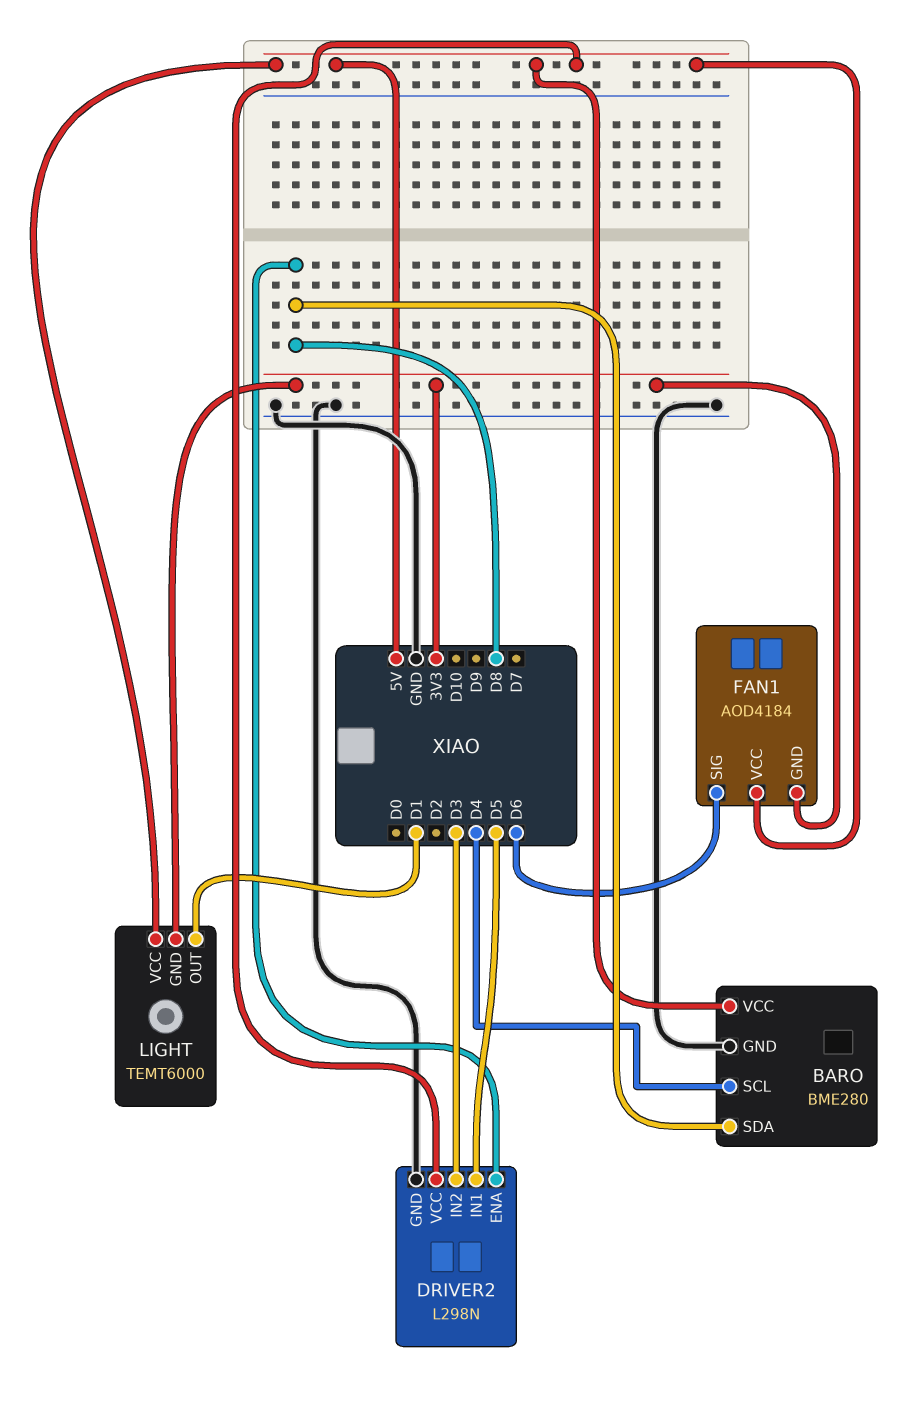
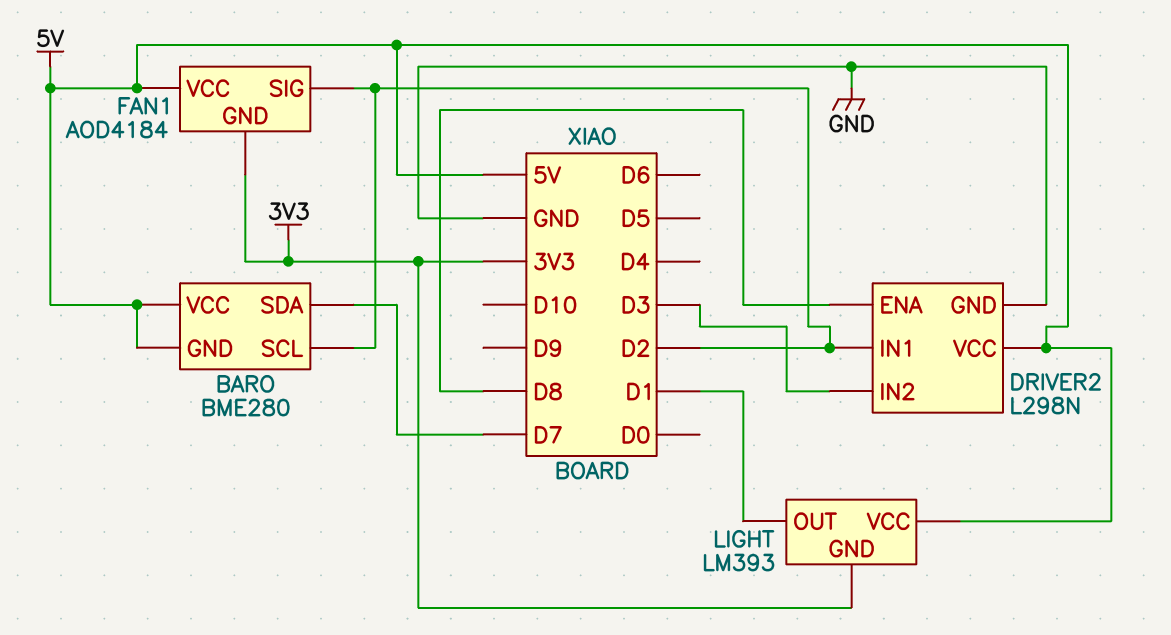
BARO pin GND: GND -> 5V
BARO pin SCL: D4 -> D2
BARO pin SDA: D8 -> D7
DRIVER2 pin IN1: D5 -> D2
FAN1 pin SIG: D6 -> D2
LIGHT: TEMT6000 -> LM393

